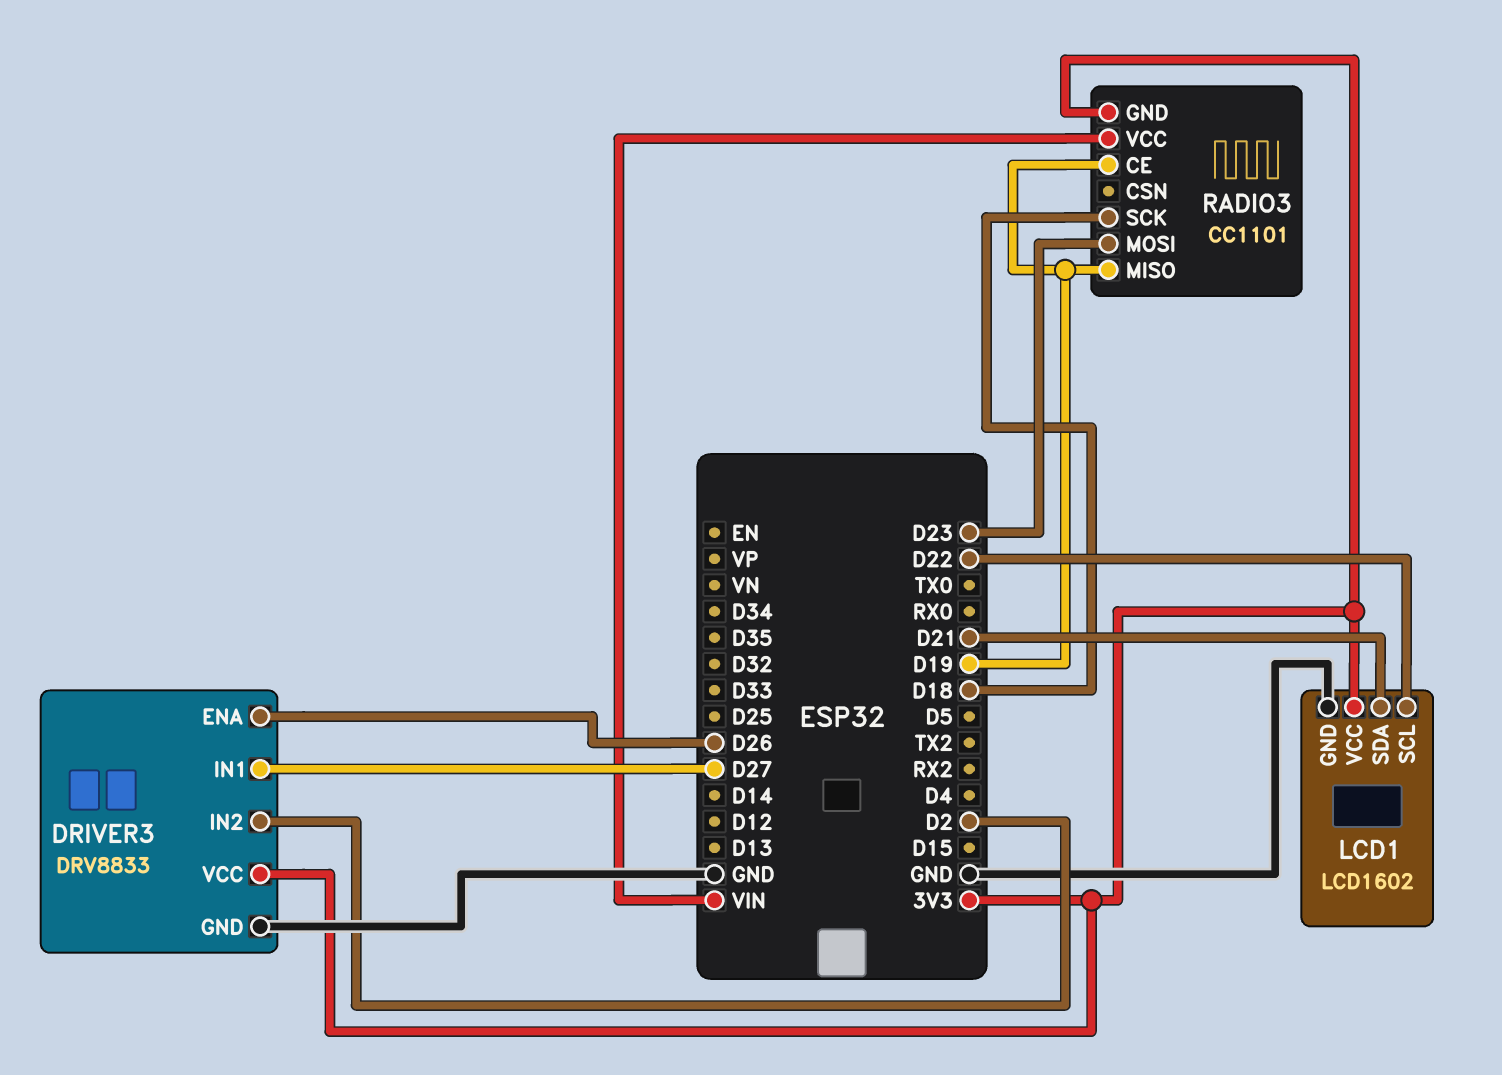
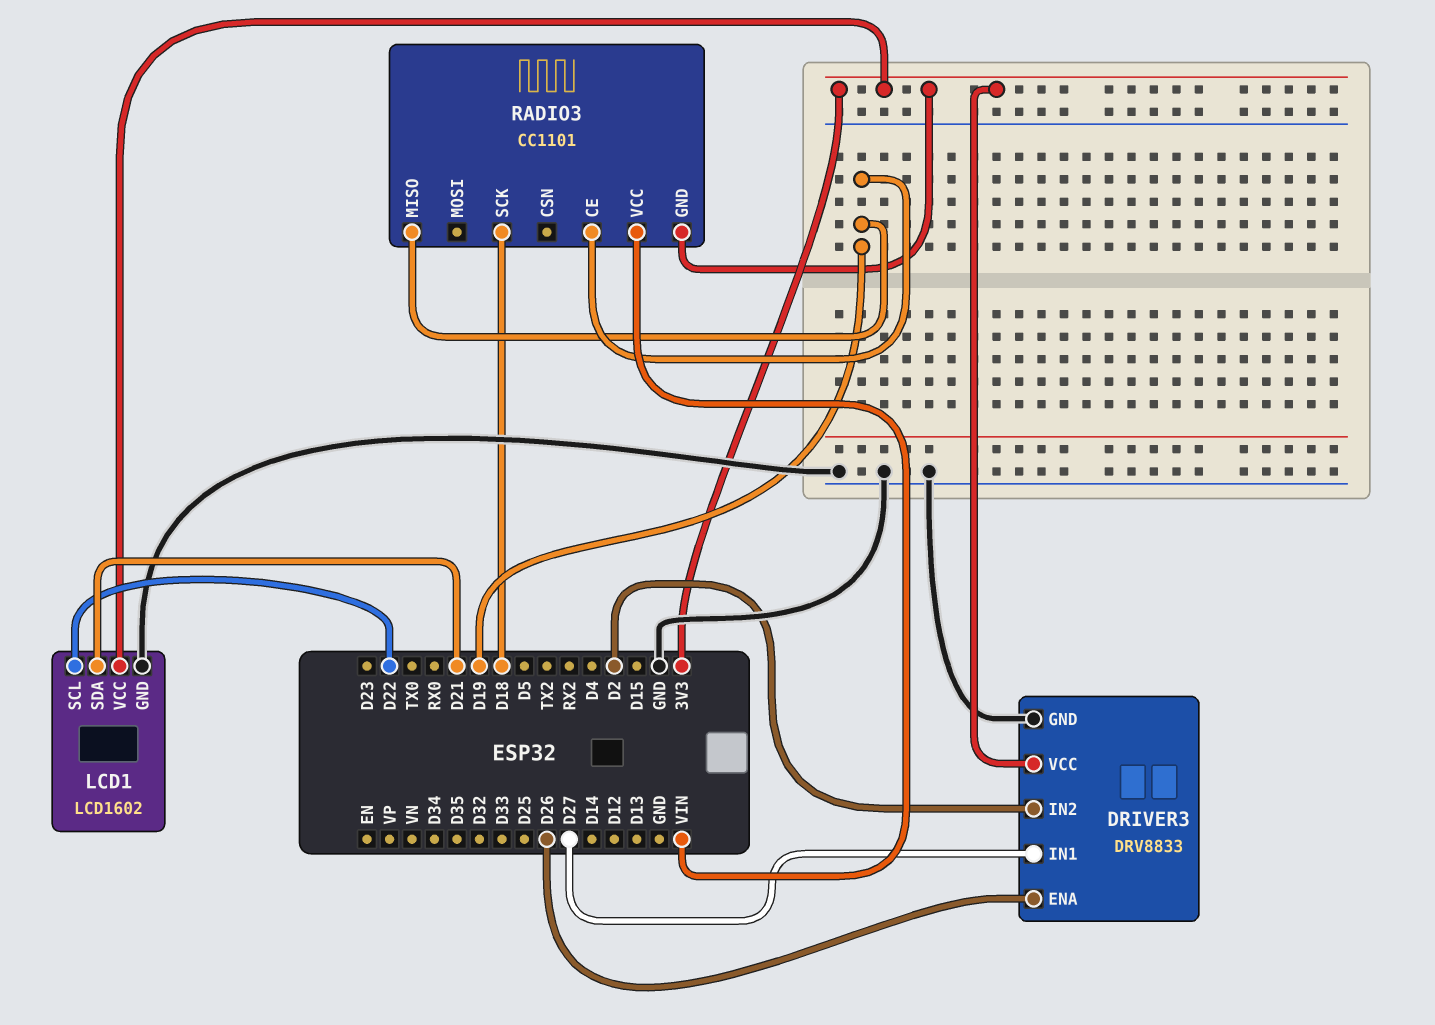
RADIO3 pin MOSI: D23 -> none

